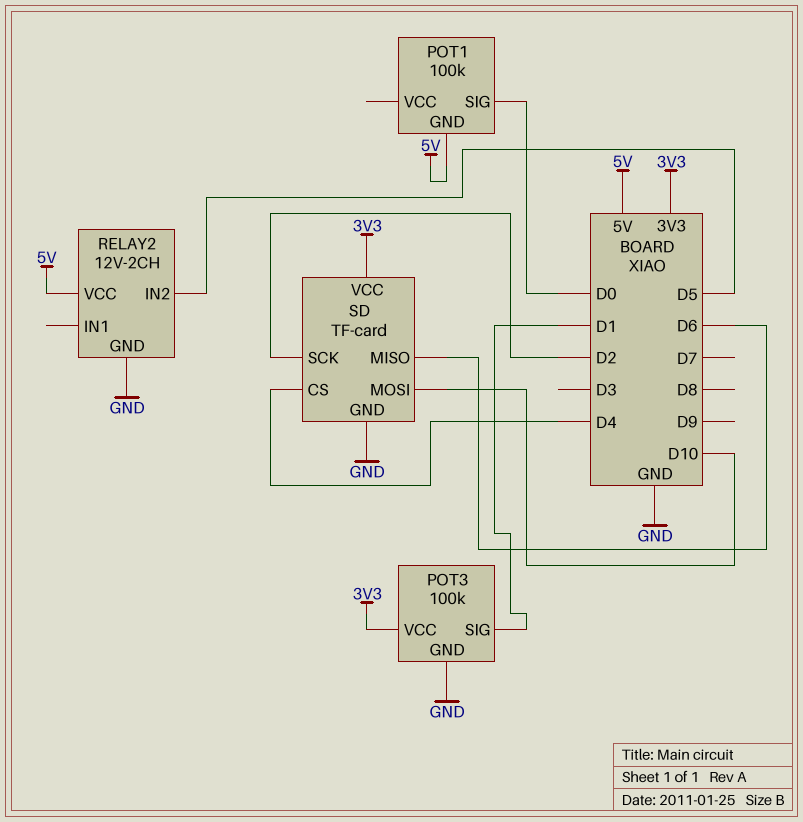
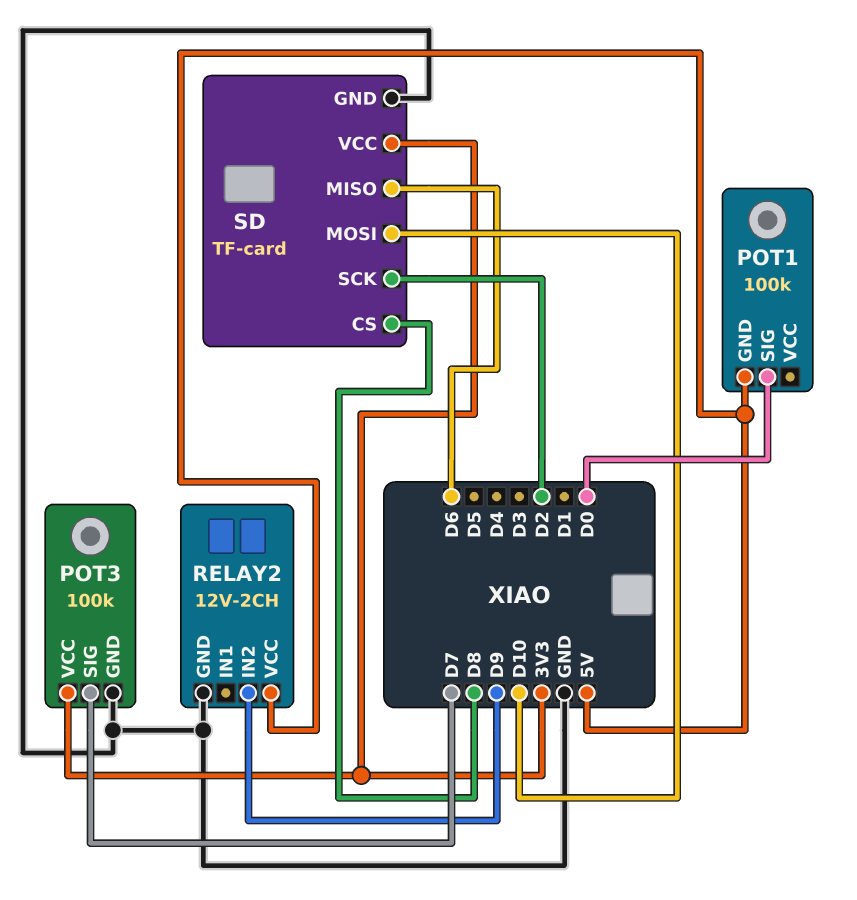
POT3 pin SIG: D1 -> D7
RELAY2 pin IN2: D5 -> D9
SD pin CS: D4 -> D8

